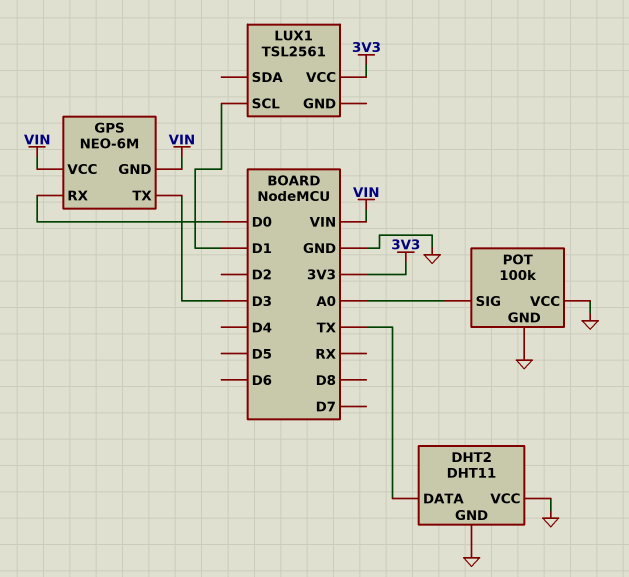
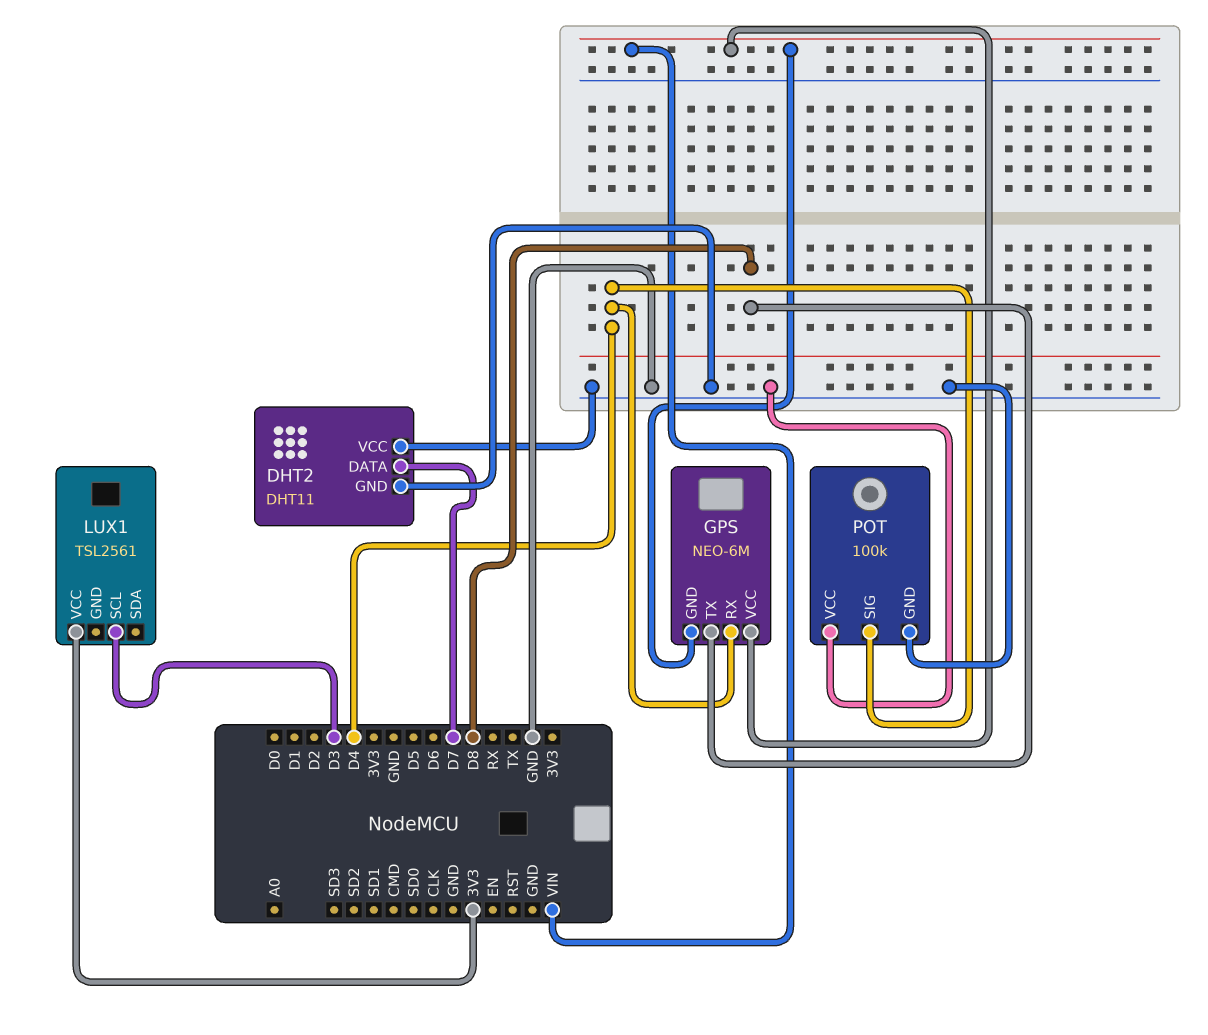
DHT2 pin DATA: TX -> D7
GPS pin RX: D0 -> D4
GPS pin TX: D3 -> D8
LUX1 pin SCL: D1 -> D3
POT pin SIG: A0 -> D4

